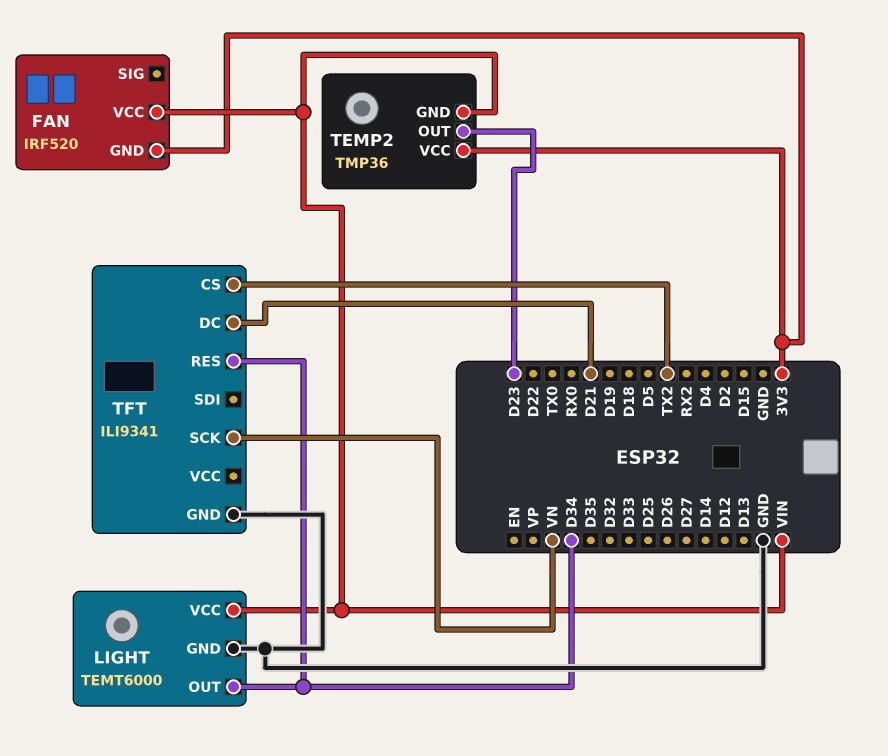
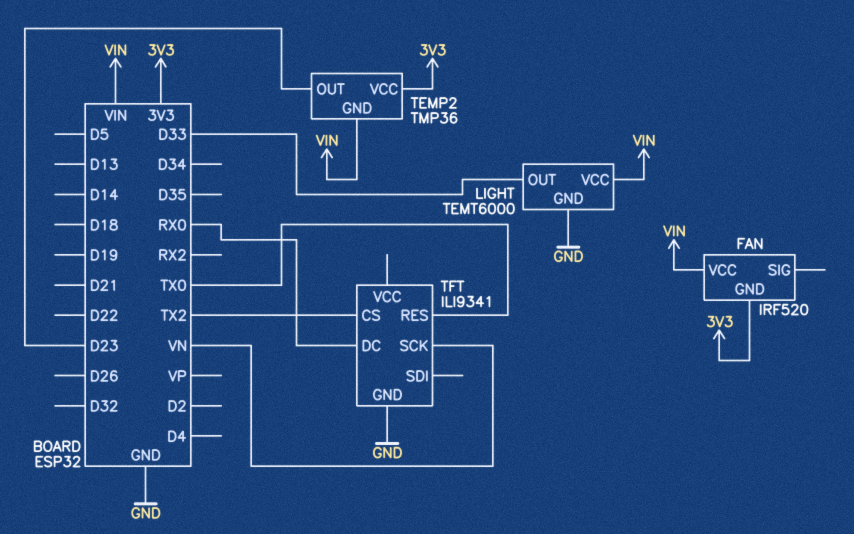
LIGHT pin OUT: D34 -> D33
TFT pin DC: D21 -> RX0
TFT pin RES: D34 -> TX0

